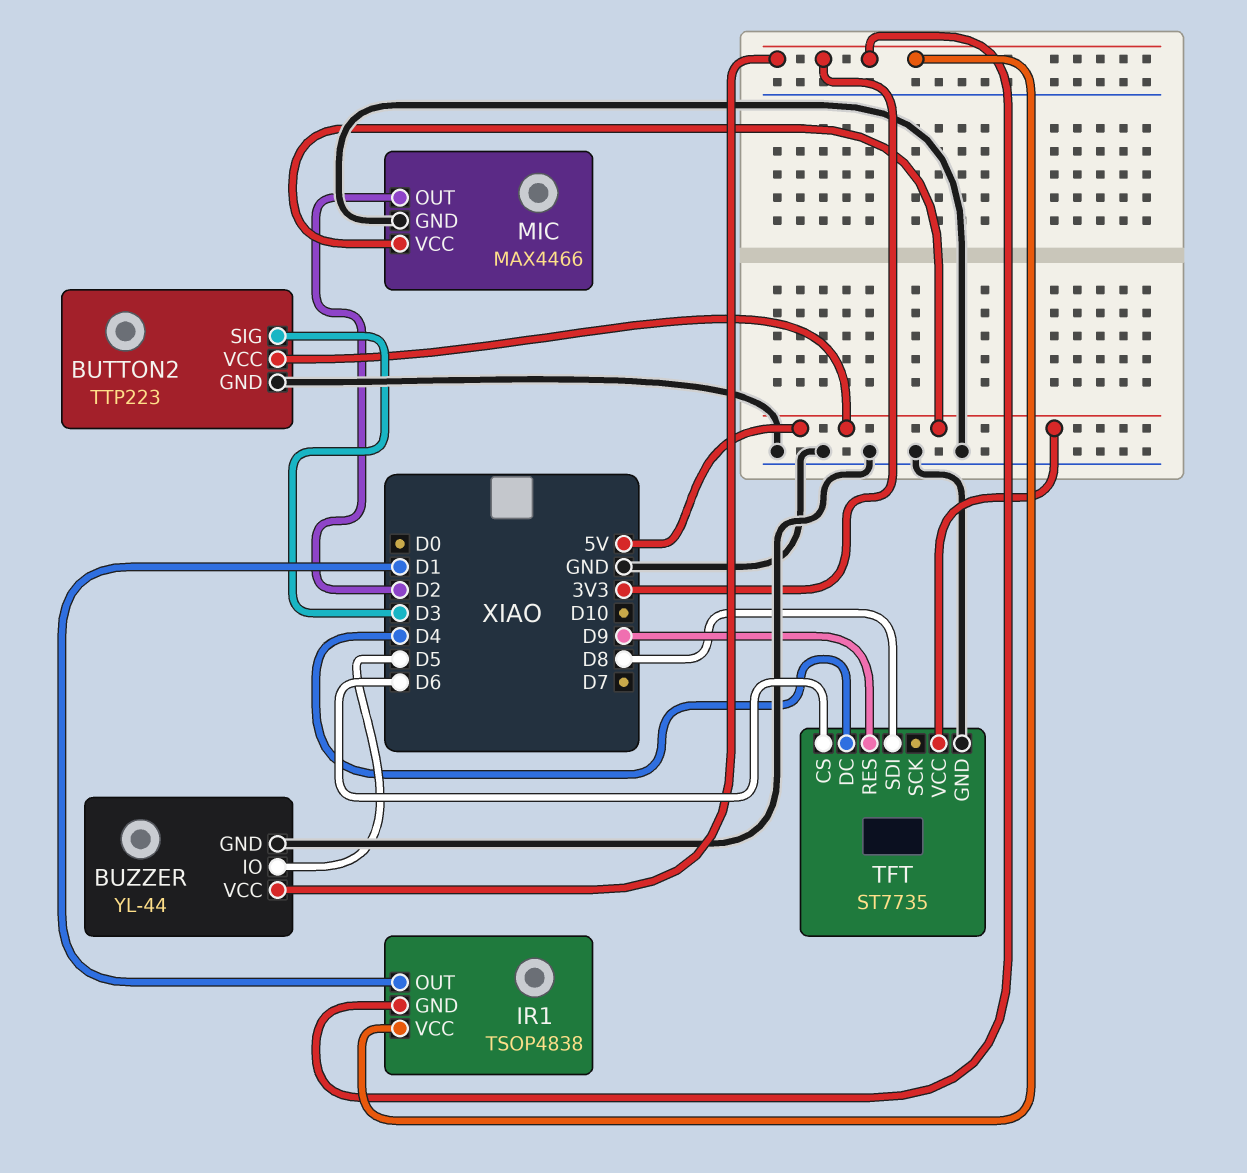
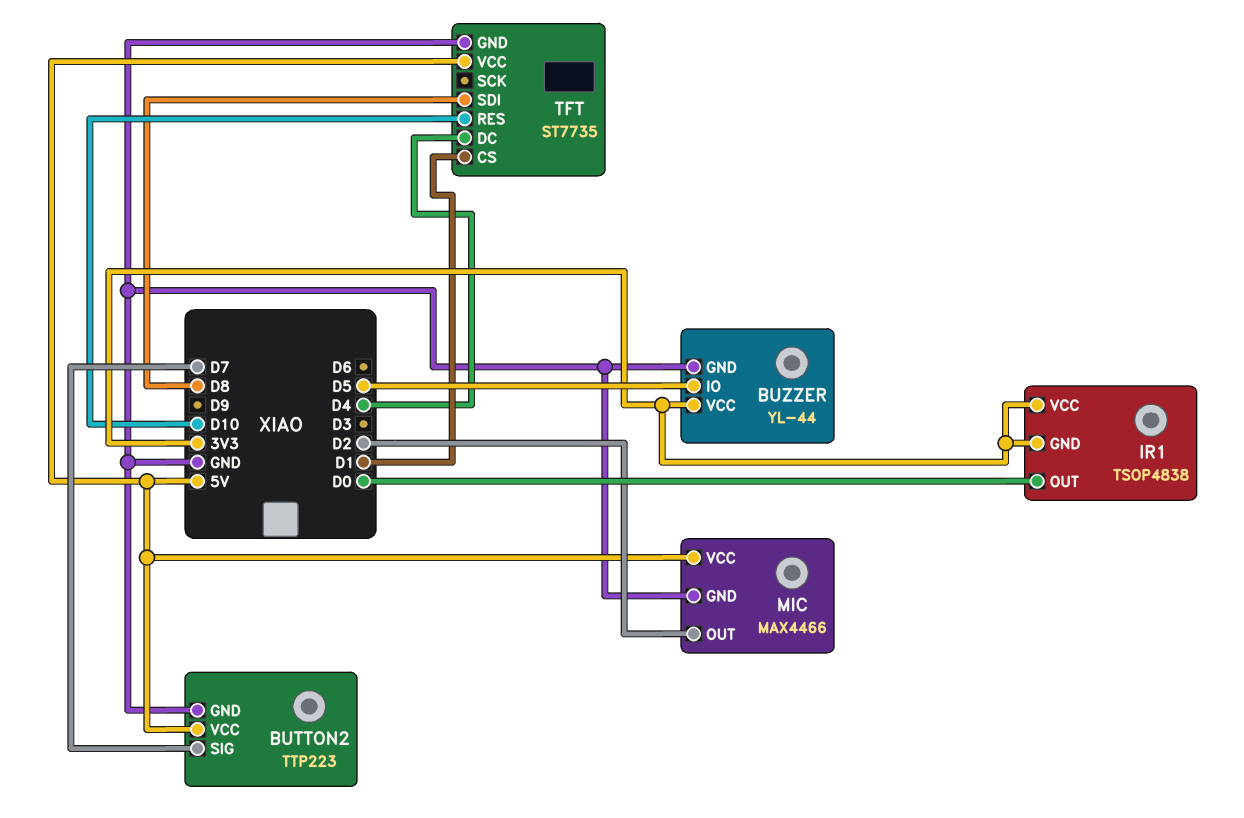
BUTTON2 pin SIG: D3 -> D7
IR1 pin OUT: D1 -> D0
TFT pin CS: D6 -> D1
TFT pin RES: D9 -> D10

